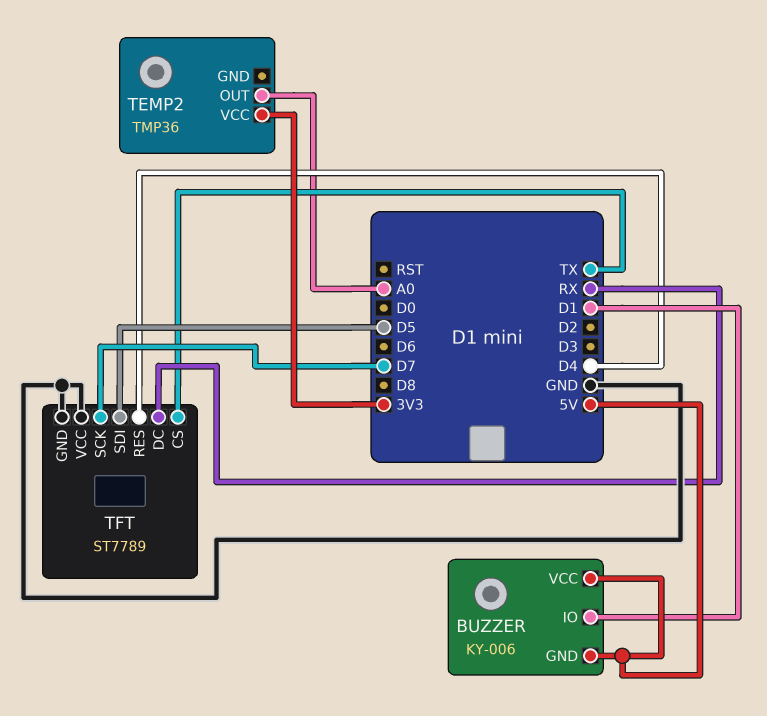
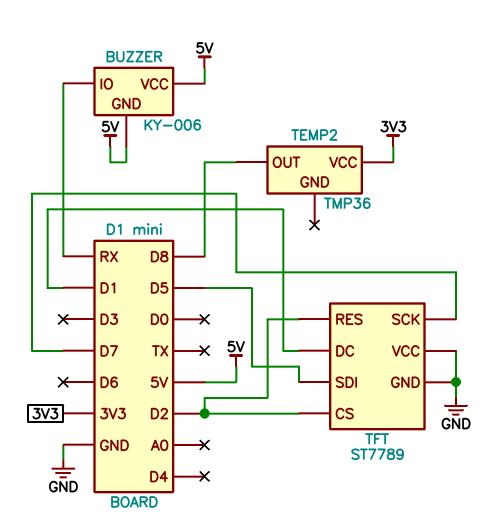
BUZZER pin IO: D1 -> RX
TEMP2 pin OUT: A0 -> D8
TFT pin CS: TX -> D2
TFT pin DC: RX -> D1
TFT pin RES: D4 -> D2

